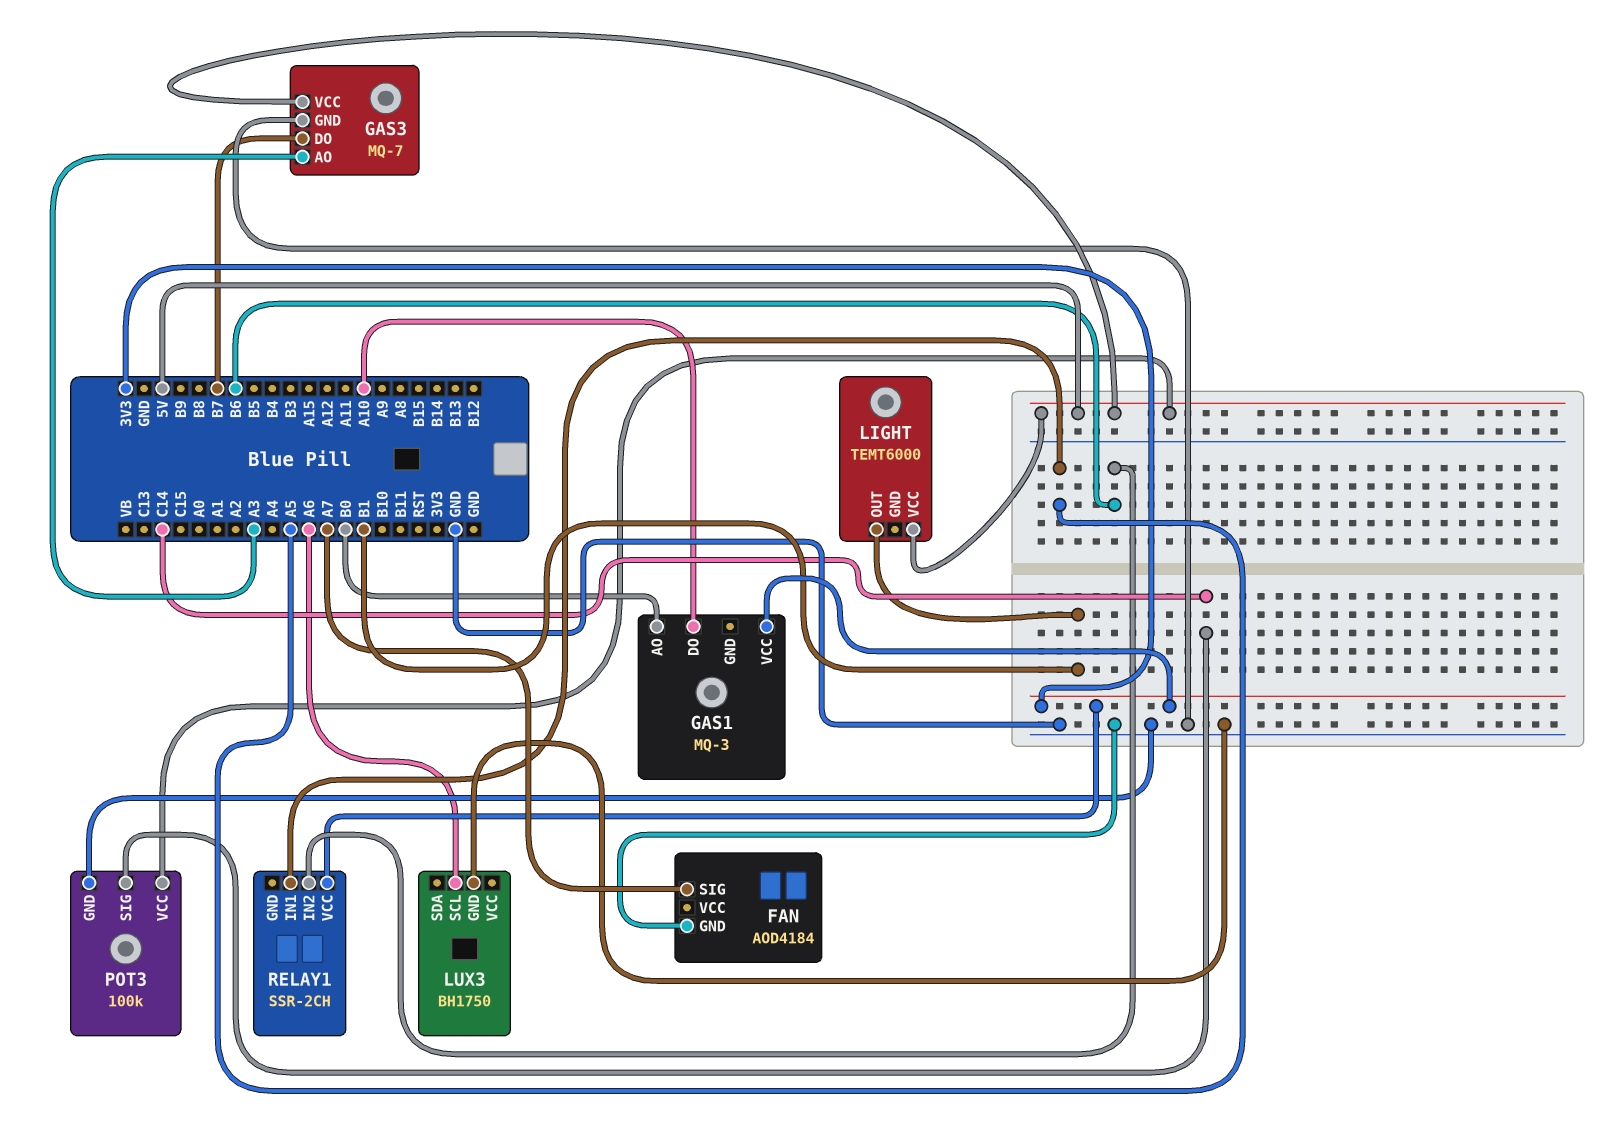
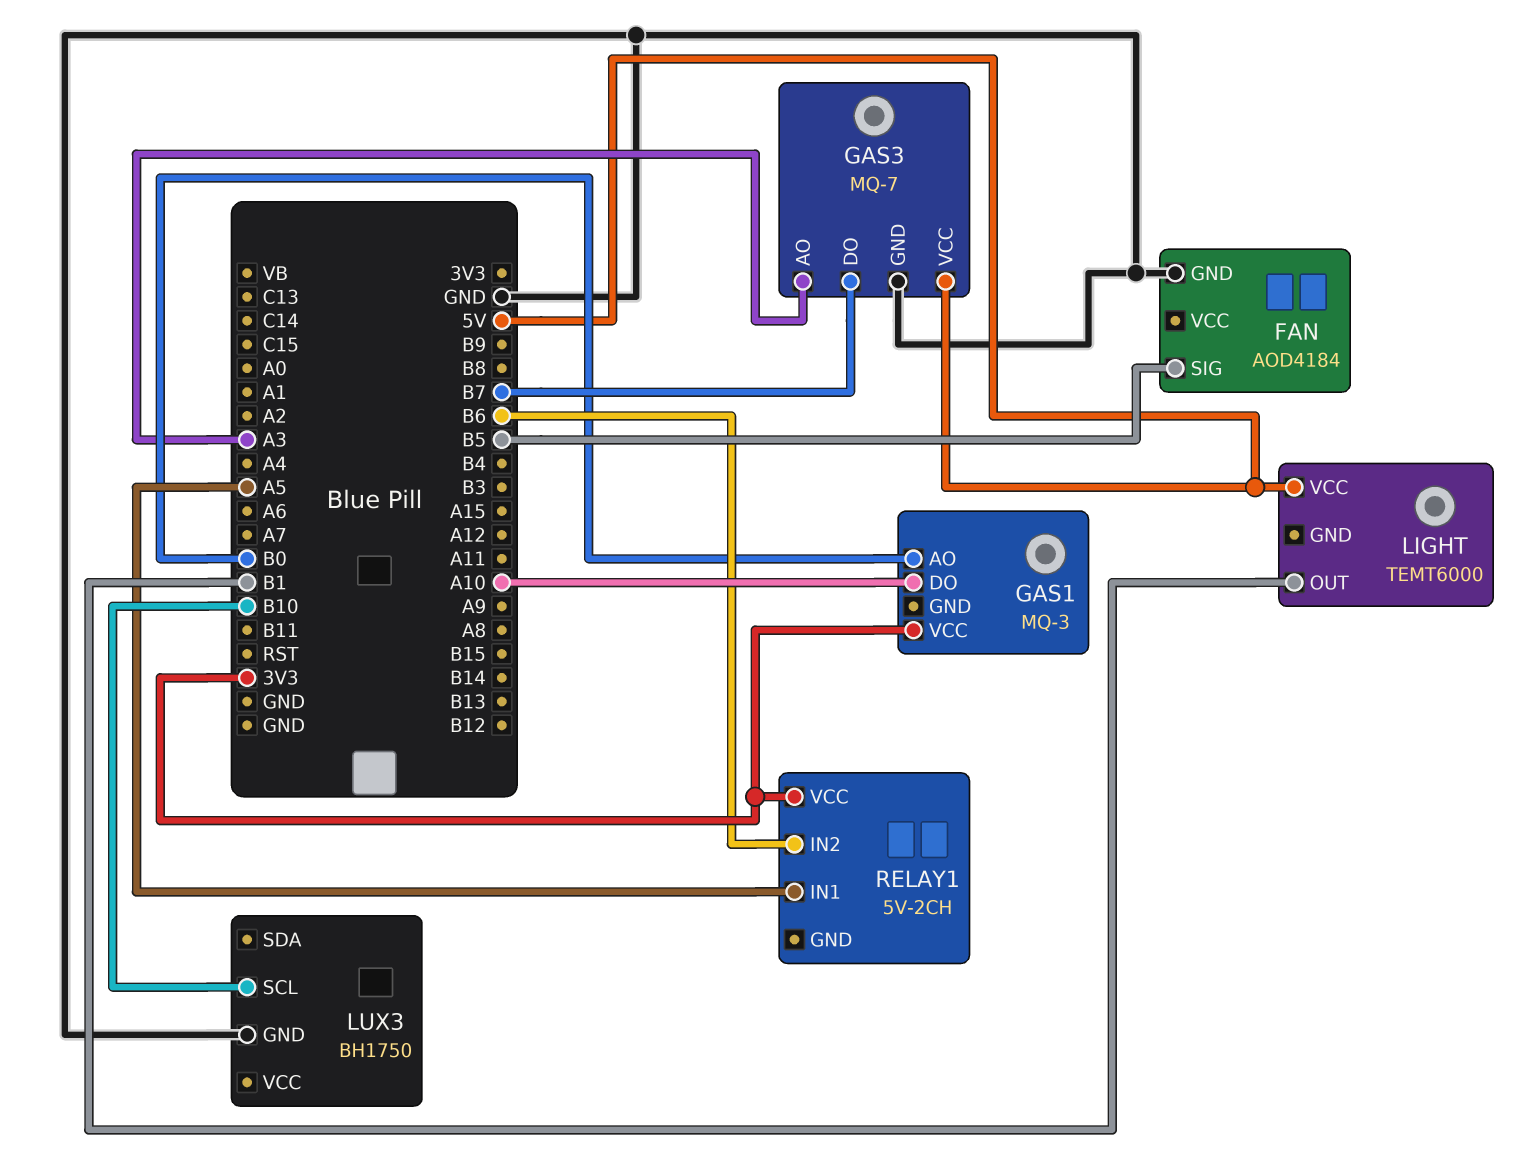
FAN pin SIG: A7 -> B5
LUX3 pin SCL: A6 -> B10
POT3: 100k -> none
POT3 pin GND: GND -> none
POT3 pin SIG: C14 -> none
POT3 pin VCC: 5V -> none
RELAY1: SSR-2CH -> 5V-2CH

